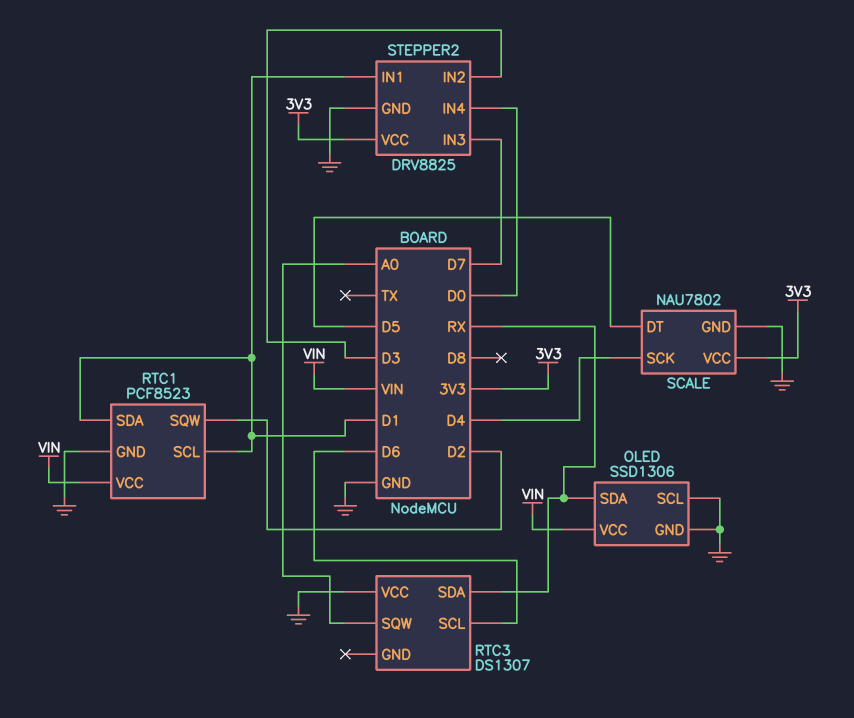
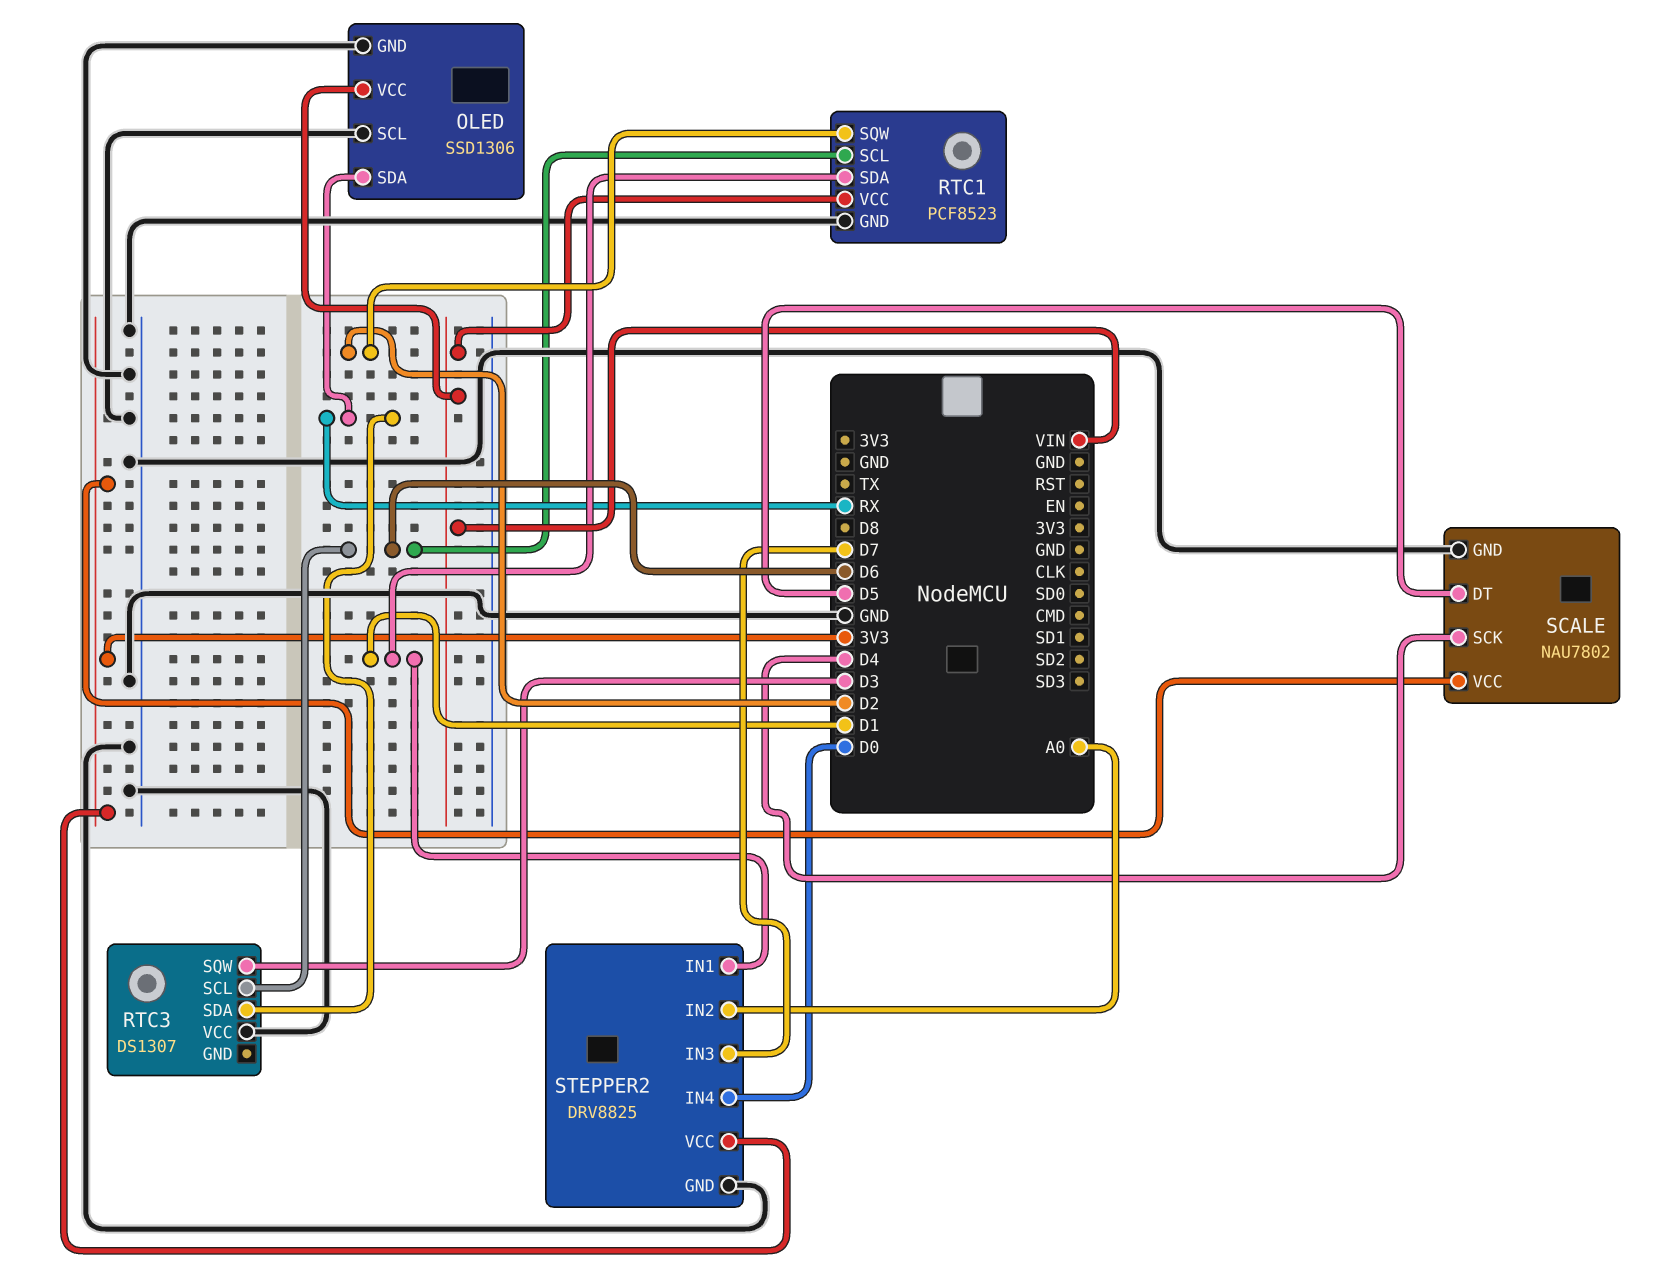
RTC1 pin SCL: D1 -> D6
RTC3 pin SQW: A0 -> D3
STEPPER2 pin IN2: D3 -> A0

